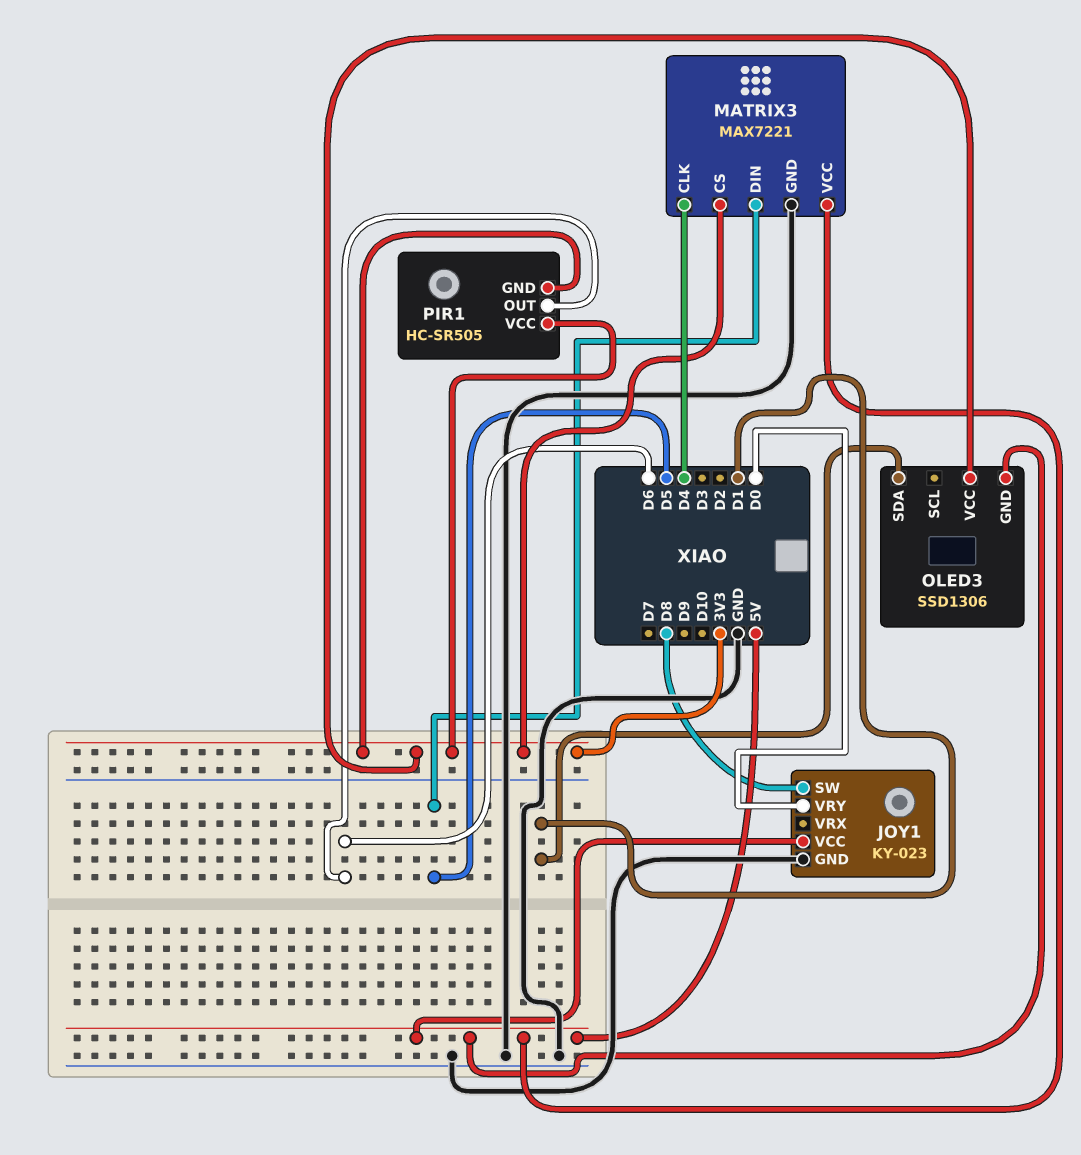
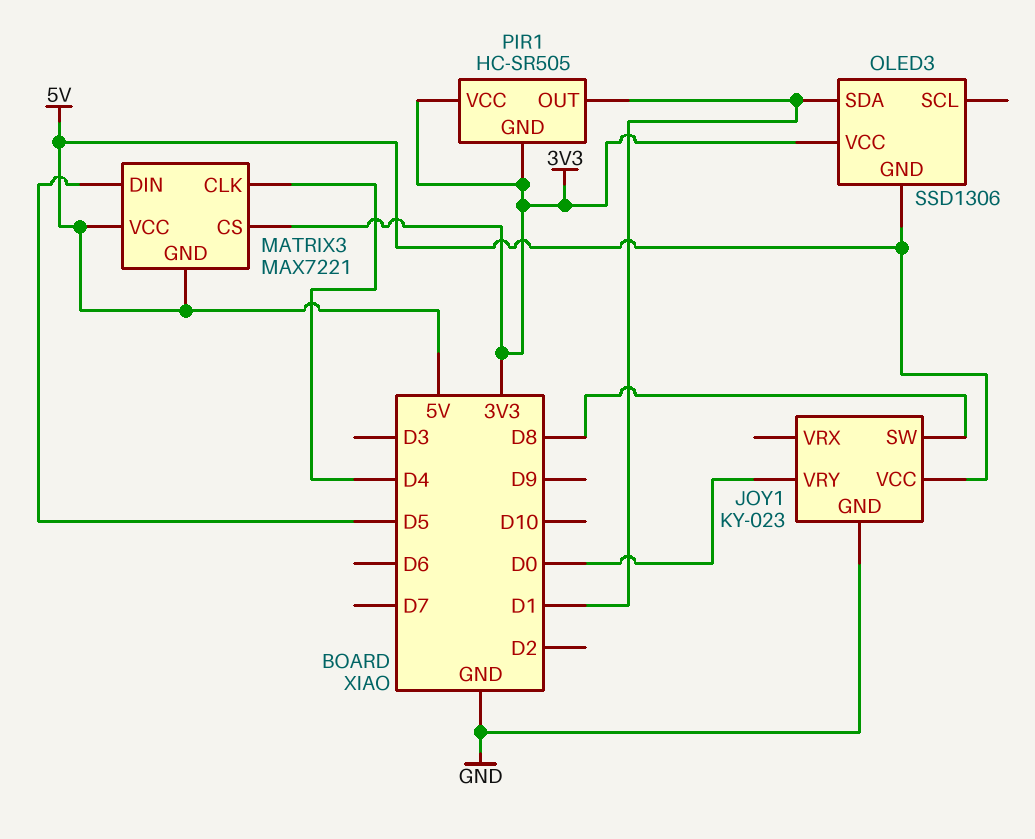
MATRIX3 pin GND: GND -> 5V
PIR1 pin OUT: D6 -> D1

